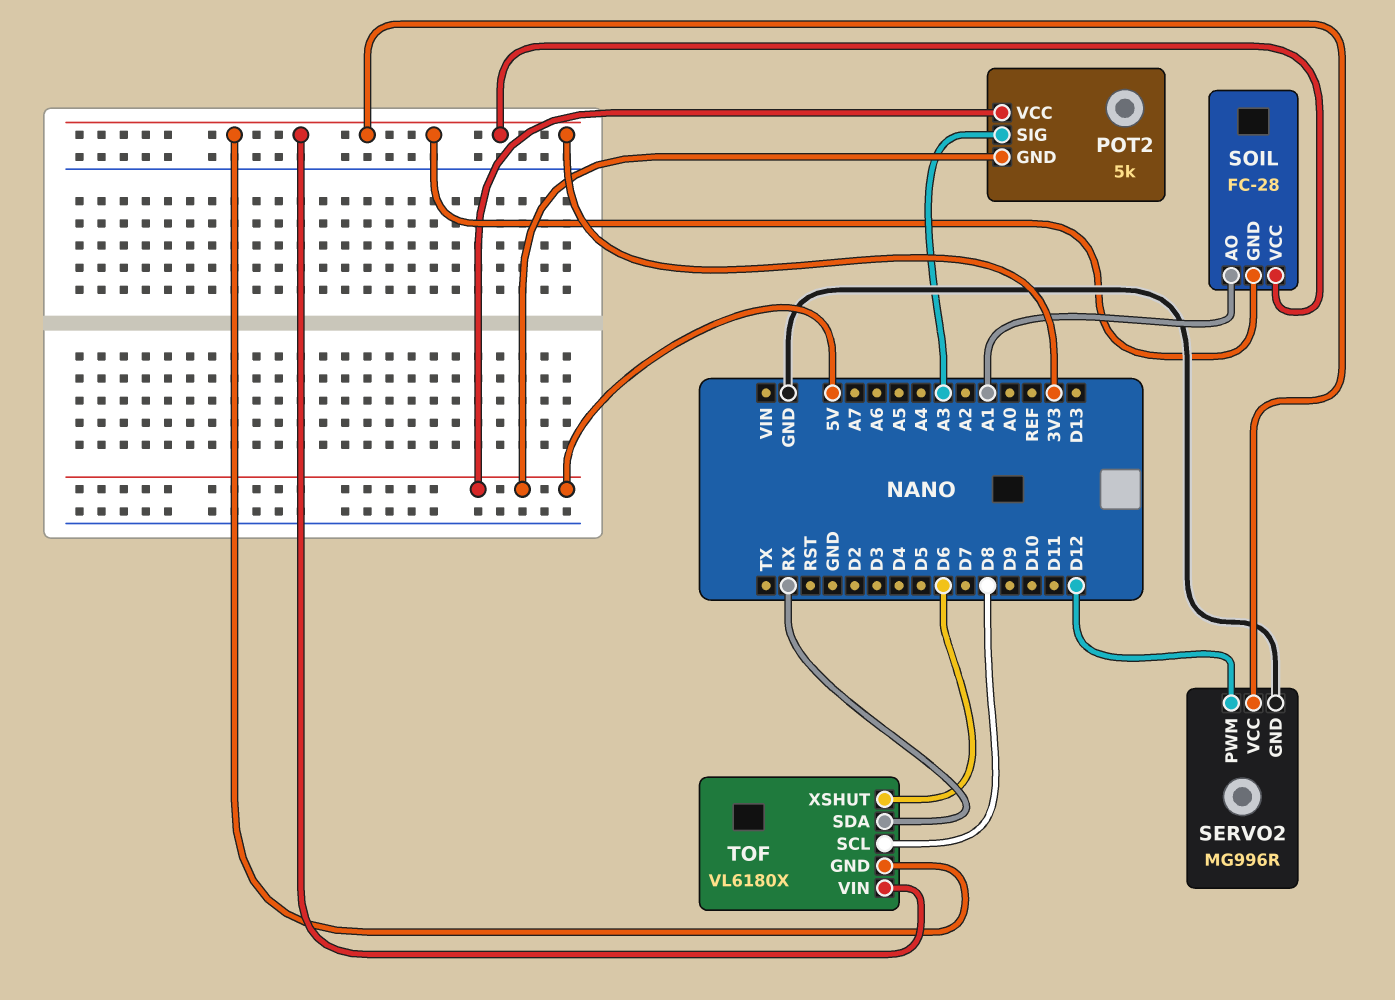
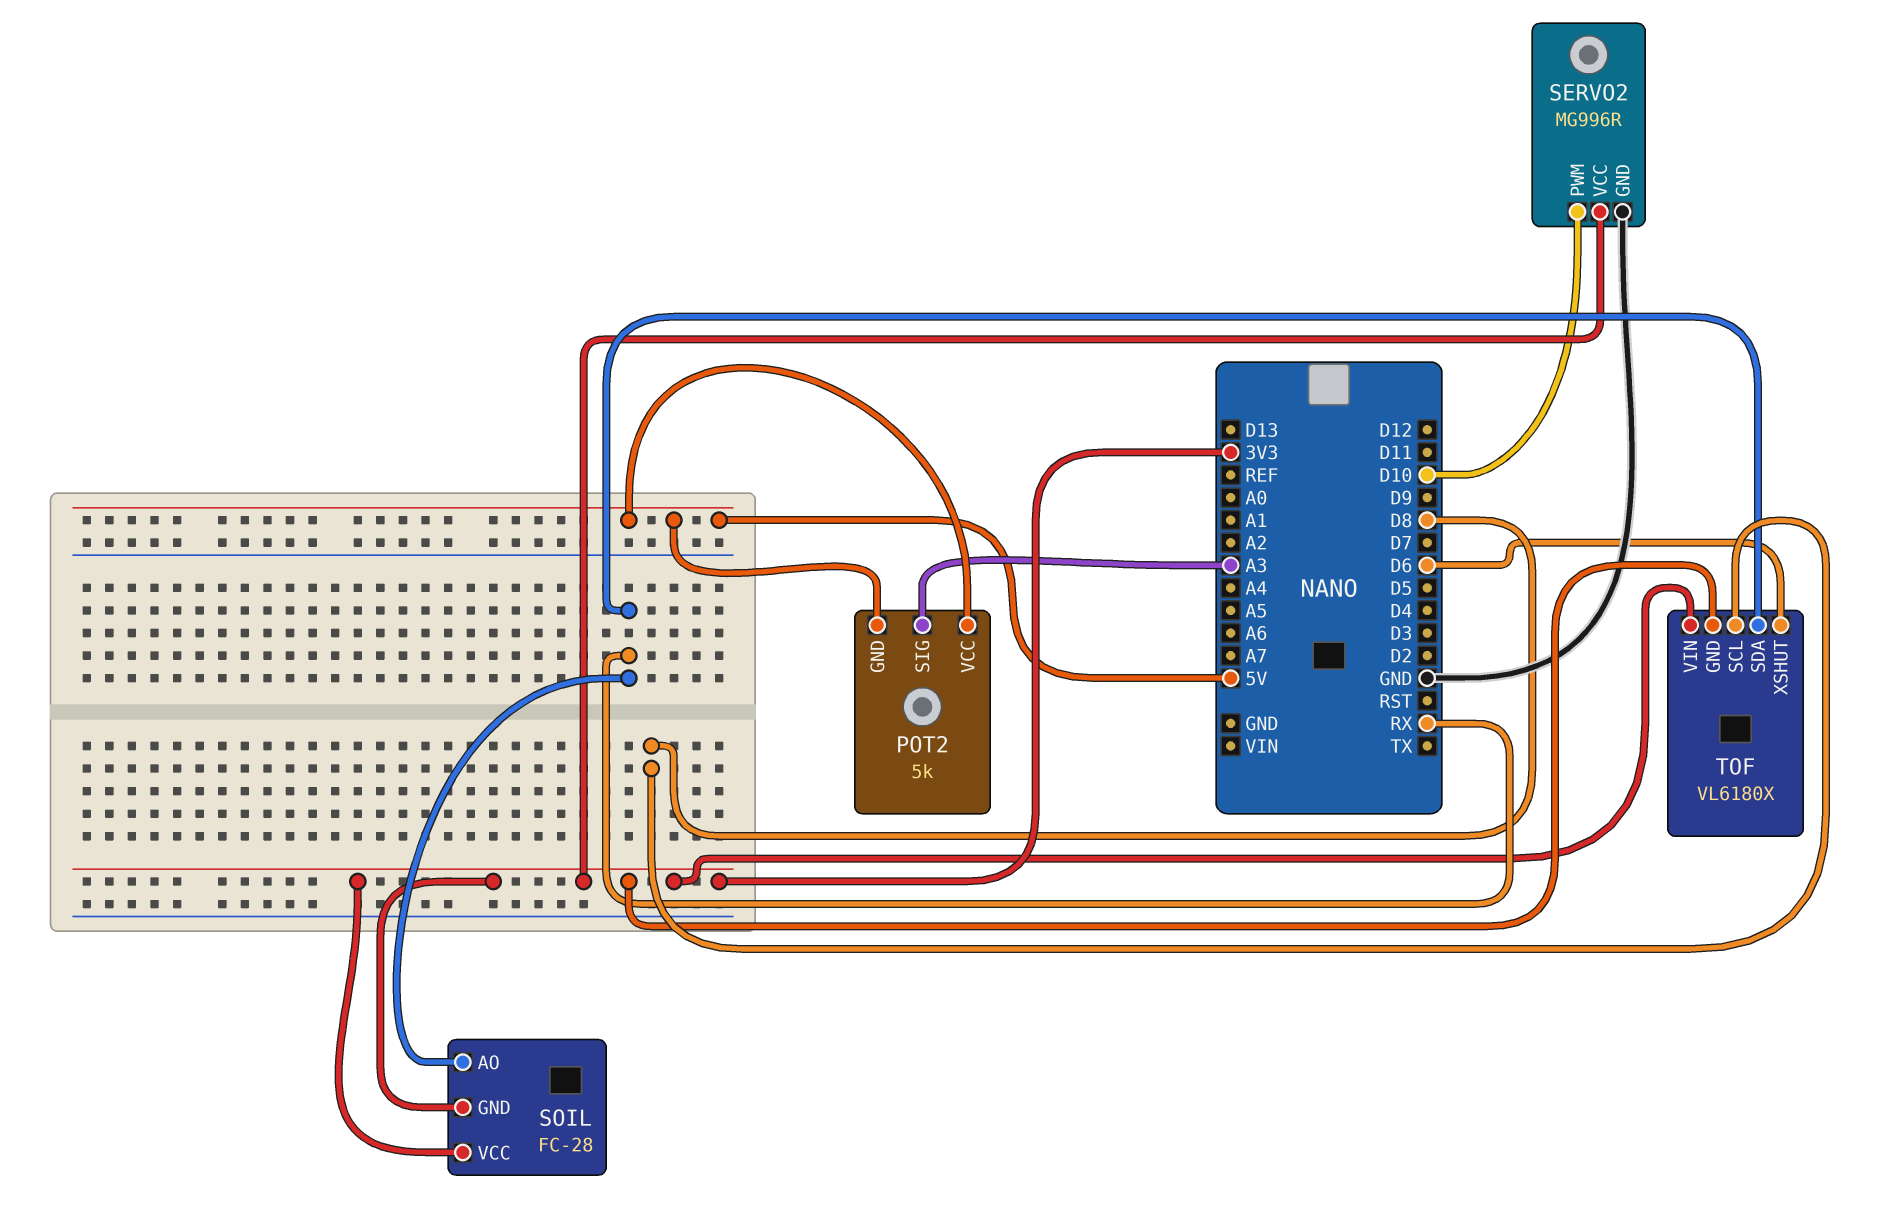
SERVO2 pin PWM: D12 -> D10
SOIL pin AO: A1 -> RX

